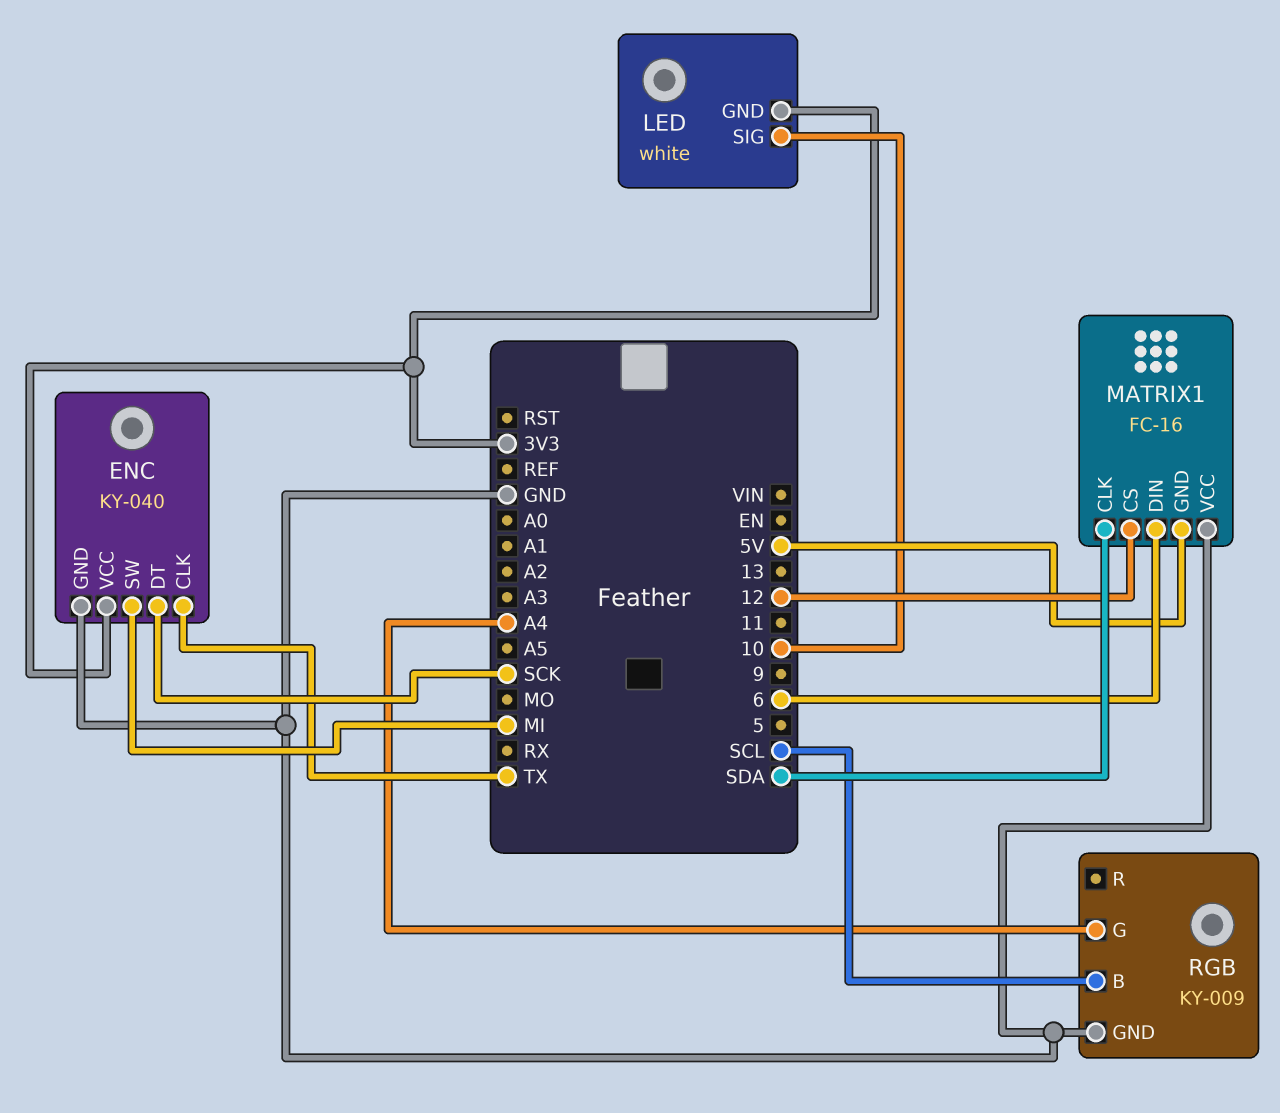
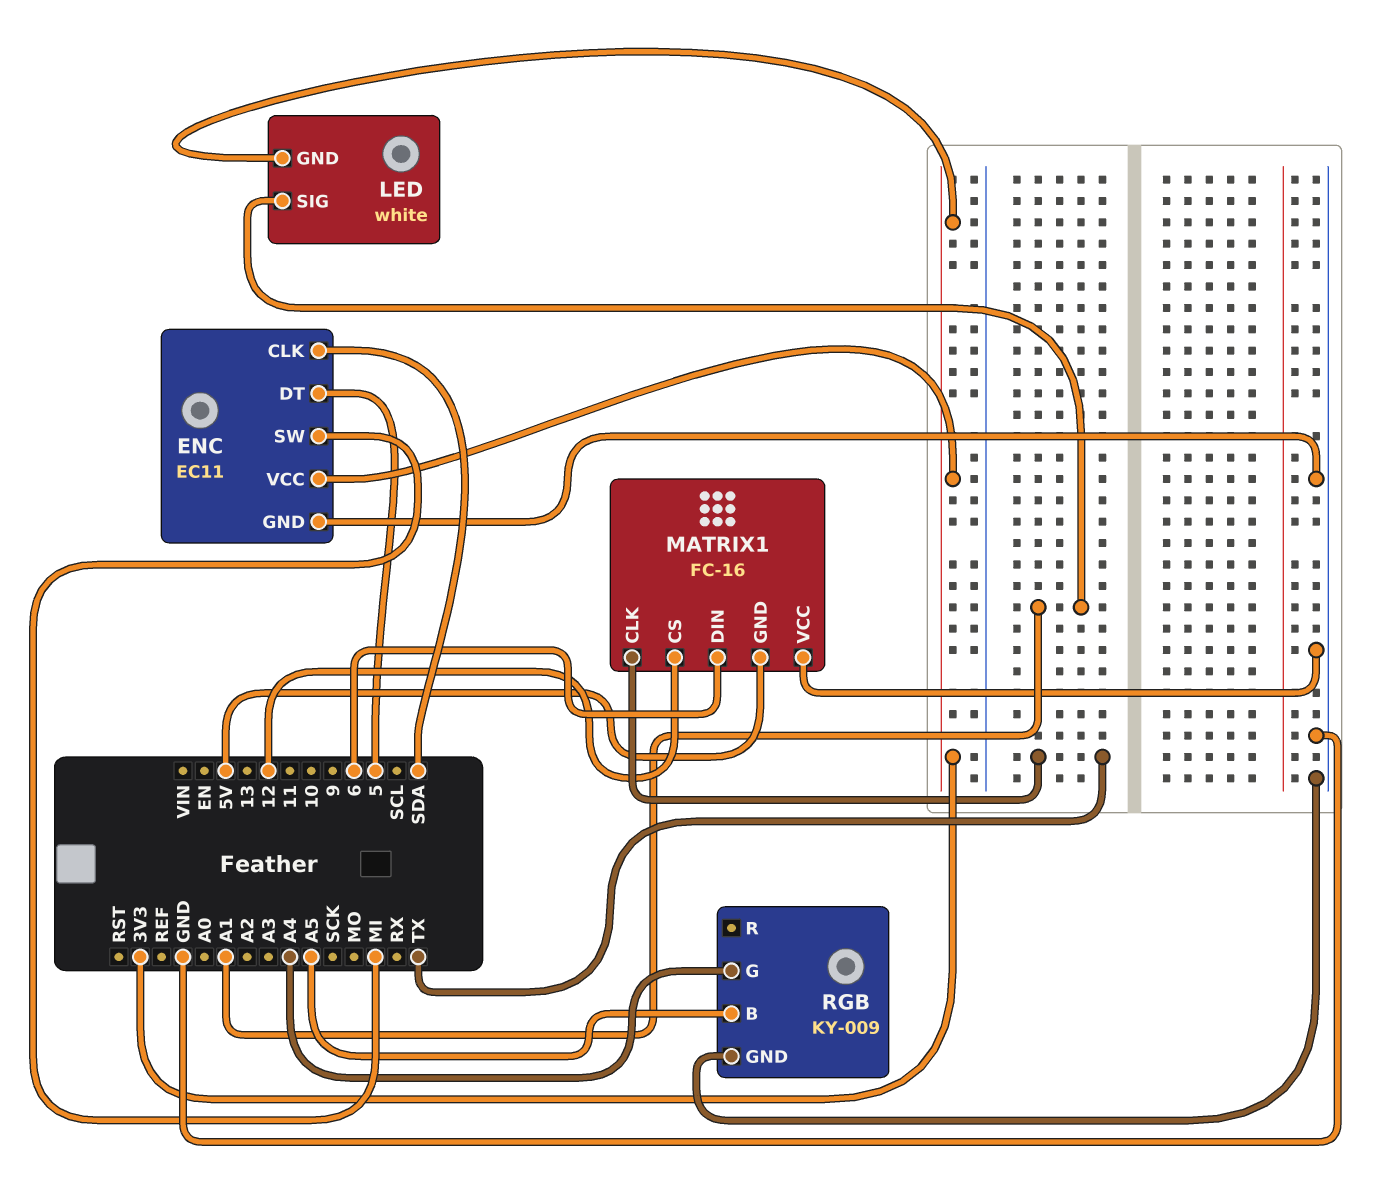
ENC: KY-040 -> EC11
ENC pin CLK: TX -> SDA
ENC pin DT: SCK -> 5
LED pin SIG: 10 -> A1
MATRIX1 pin CLK: SDA -> TX
RGB pin B: SCL -> A5

